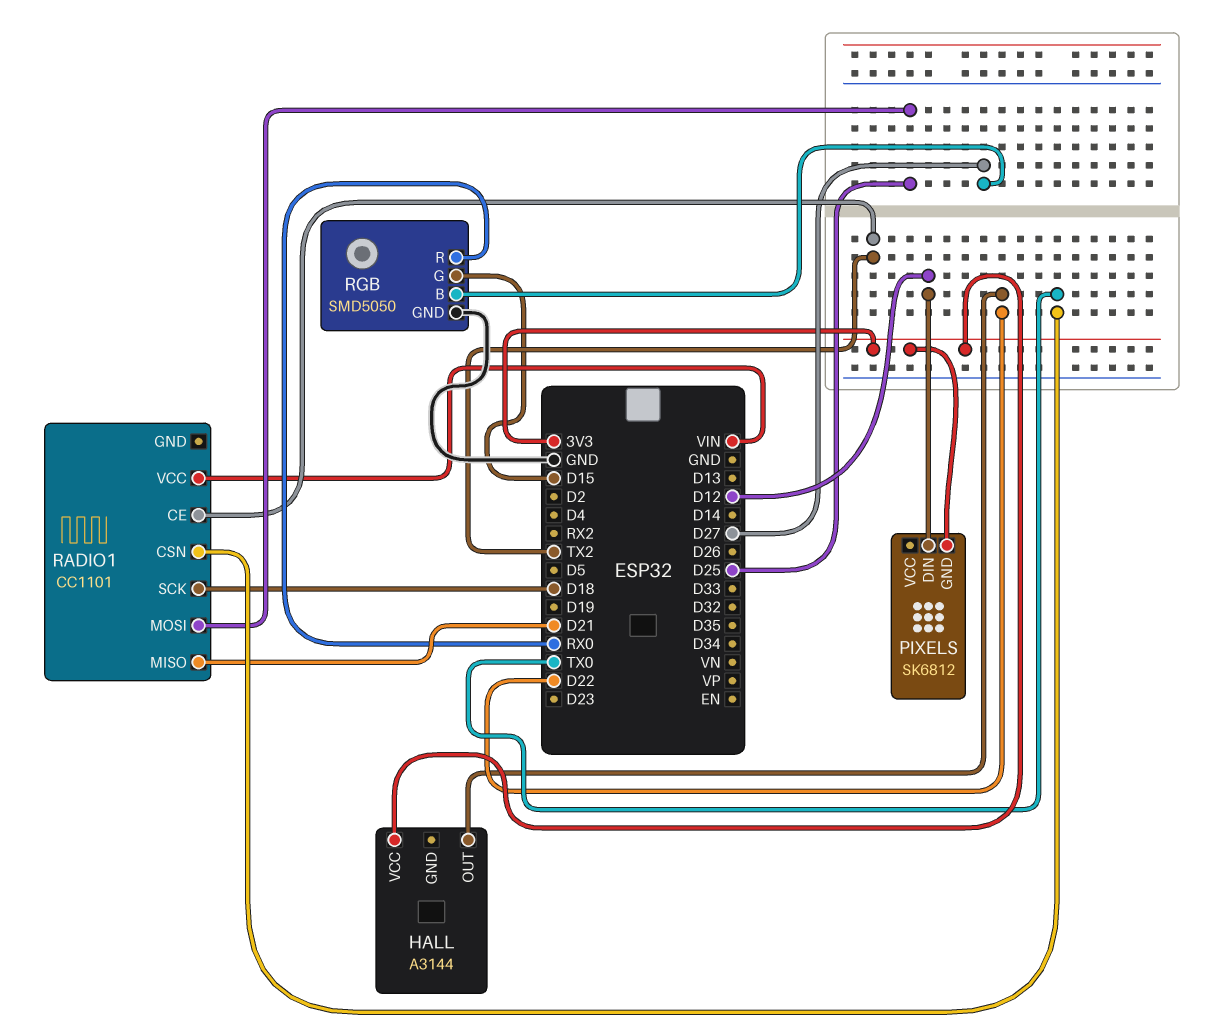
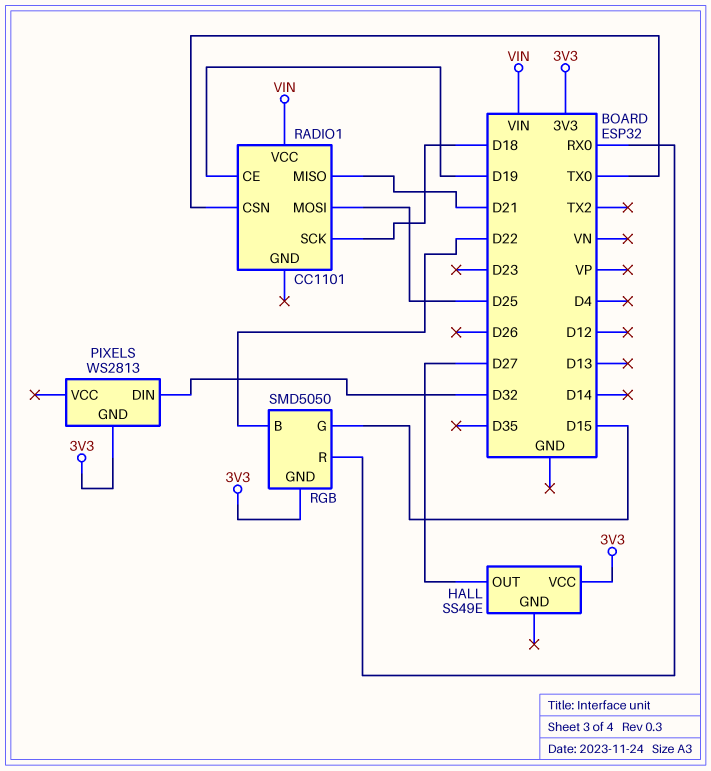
HALL: A3144 -> SS49E
HALL pin OUT: D22 -> D27
PIXELS: SK6812 -> WS2813
PIXELS pin DIN: D12 -> D32
RADIO1 pin CE: TX2 -> D19
RGB pin B: D27 -> D22
RGB pin GND: GND -> 3V3

